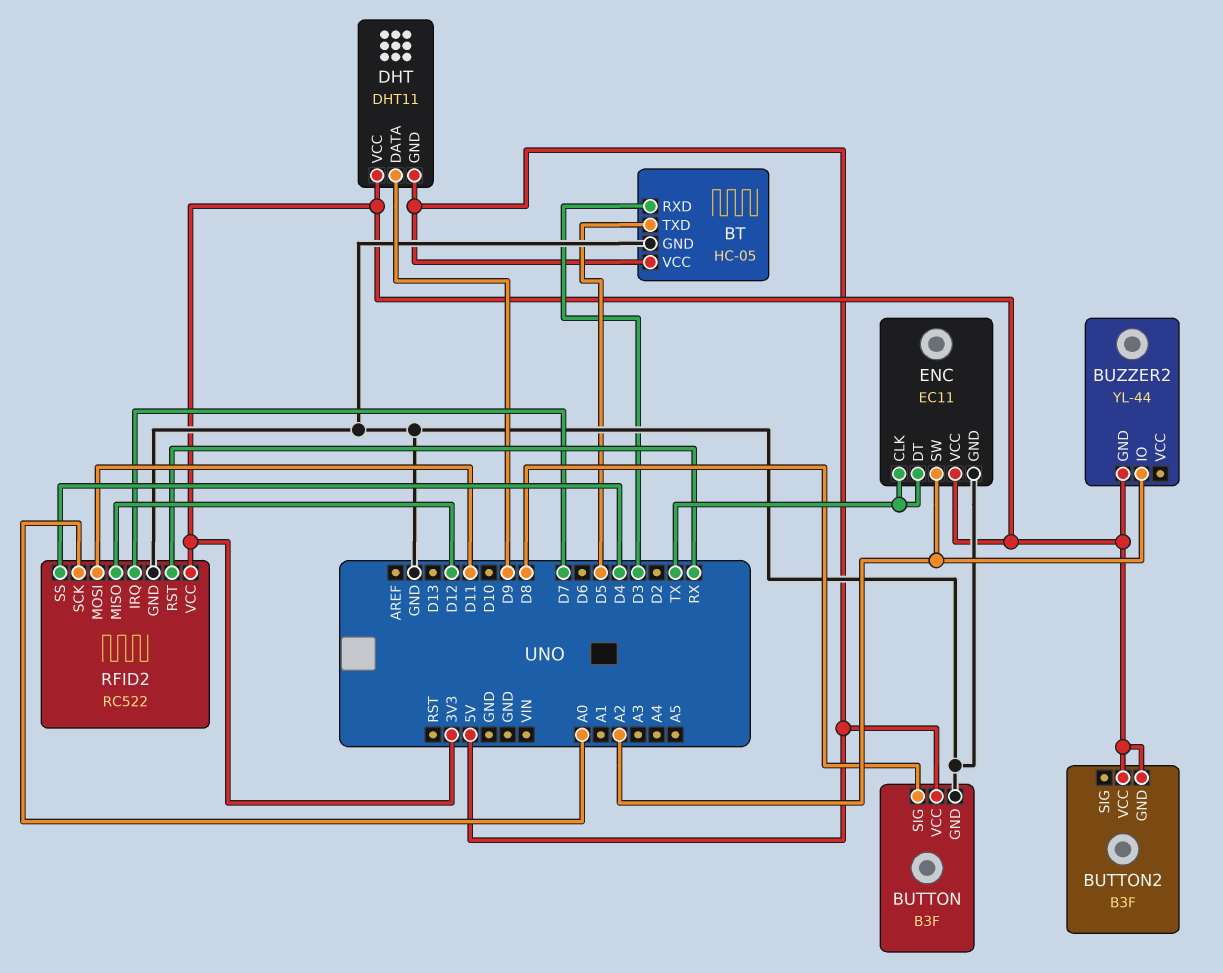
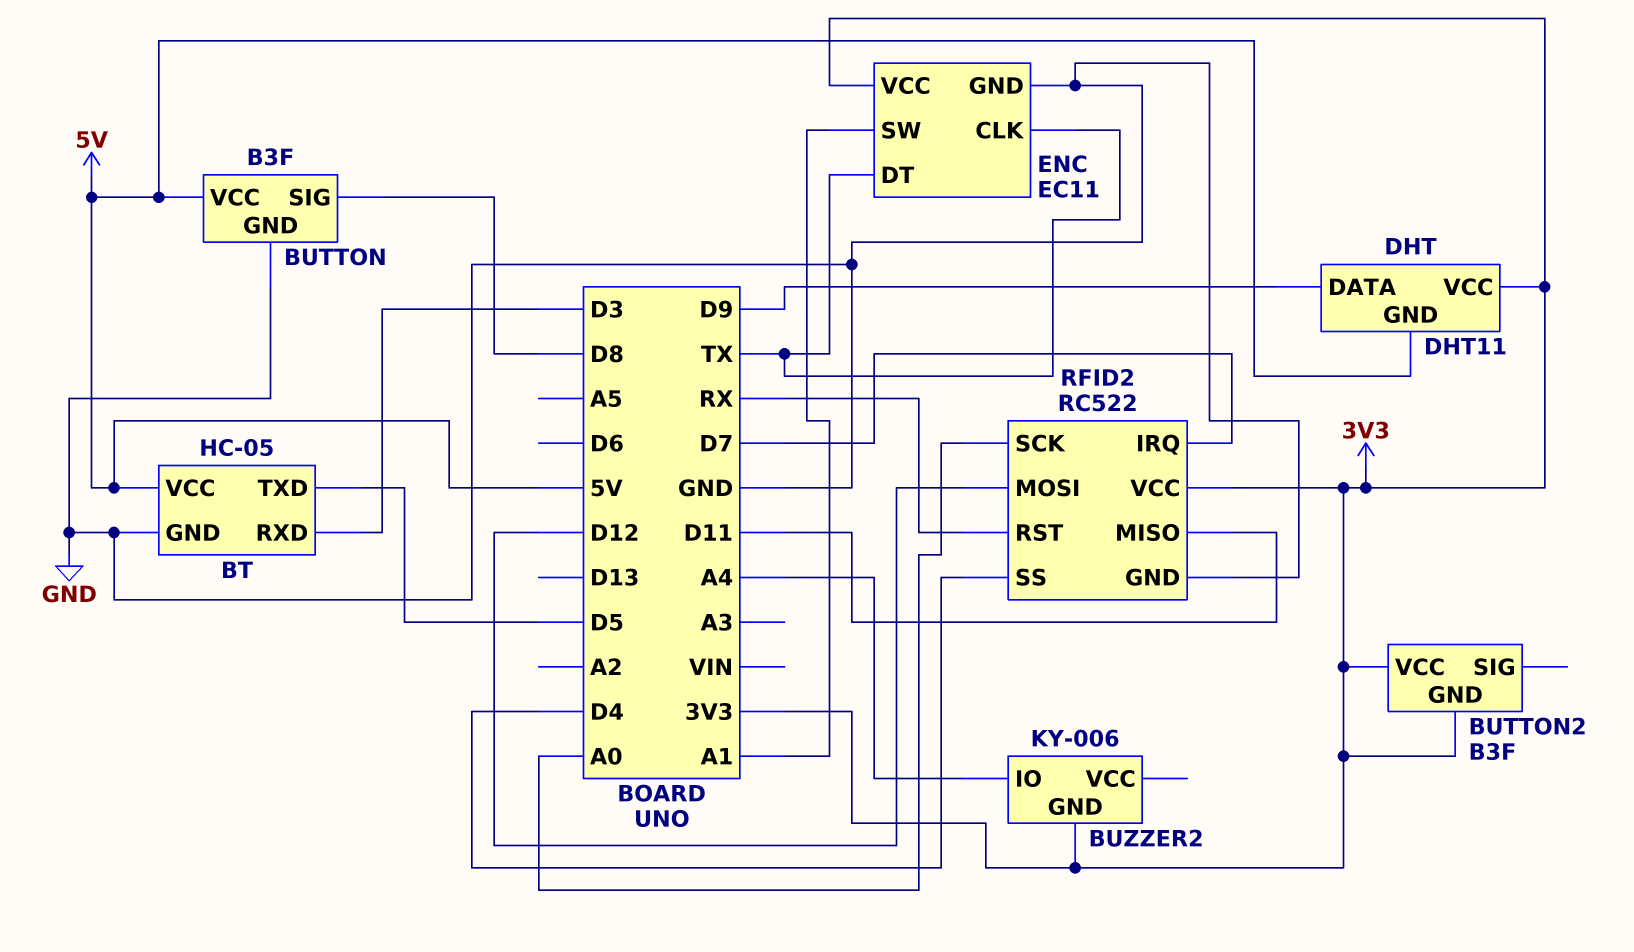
BUZZER2: YL-44 -> KY-006
BUZZER2 pin IO: A2 -> A4
ENC pin SW: A2 -> A1
RFID2 pin MISO: D12 -> D11
RFID2 pin MOSI: D11 -> D12

